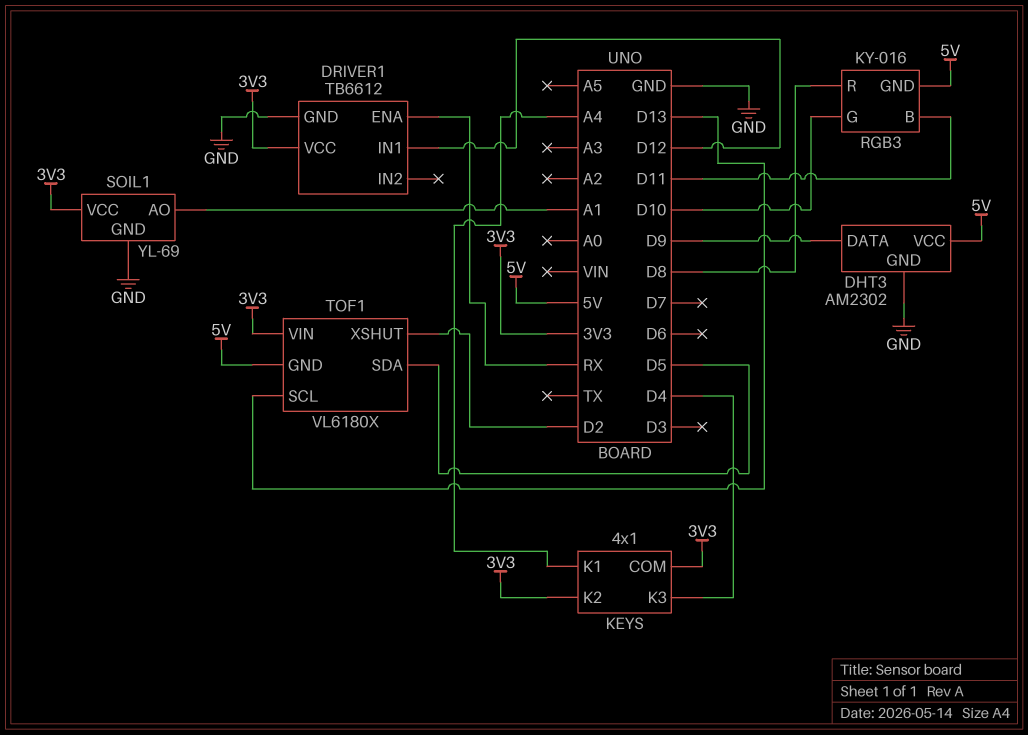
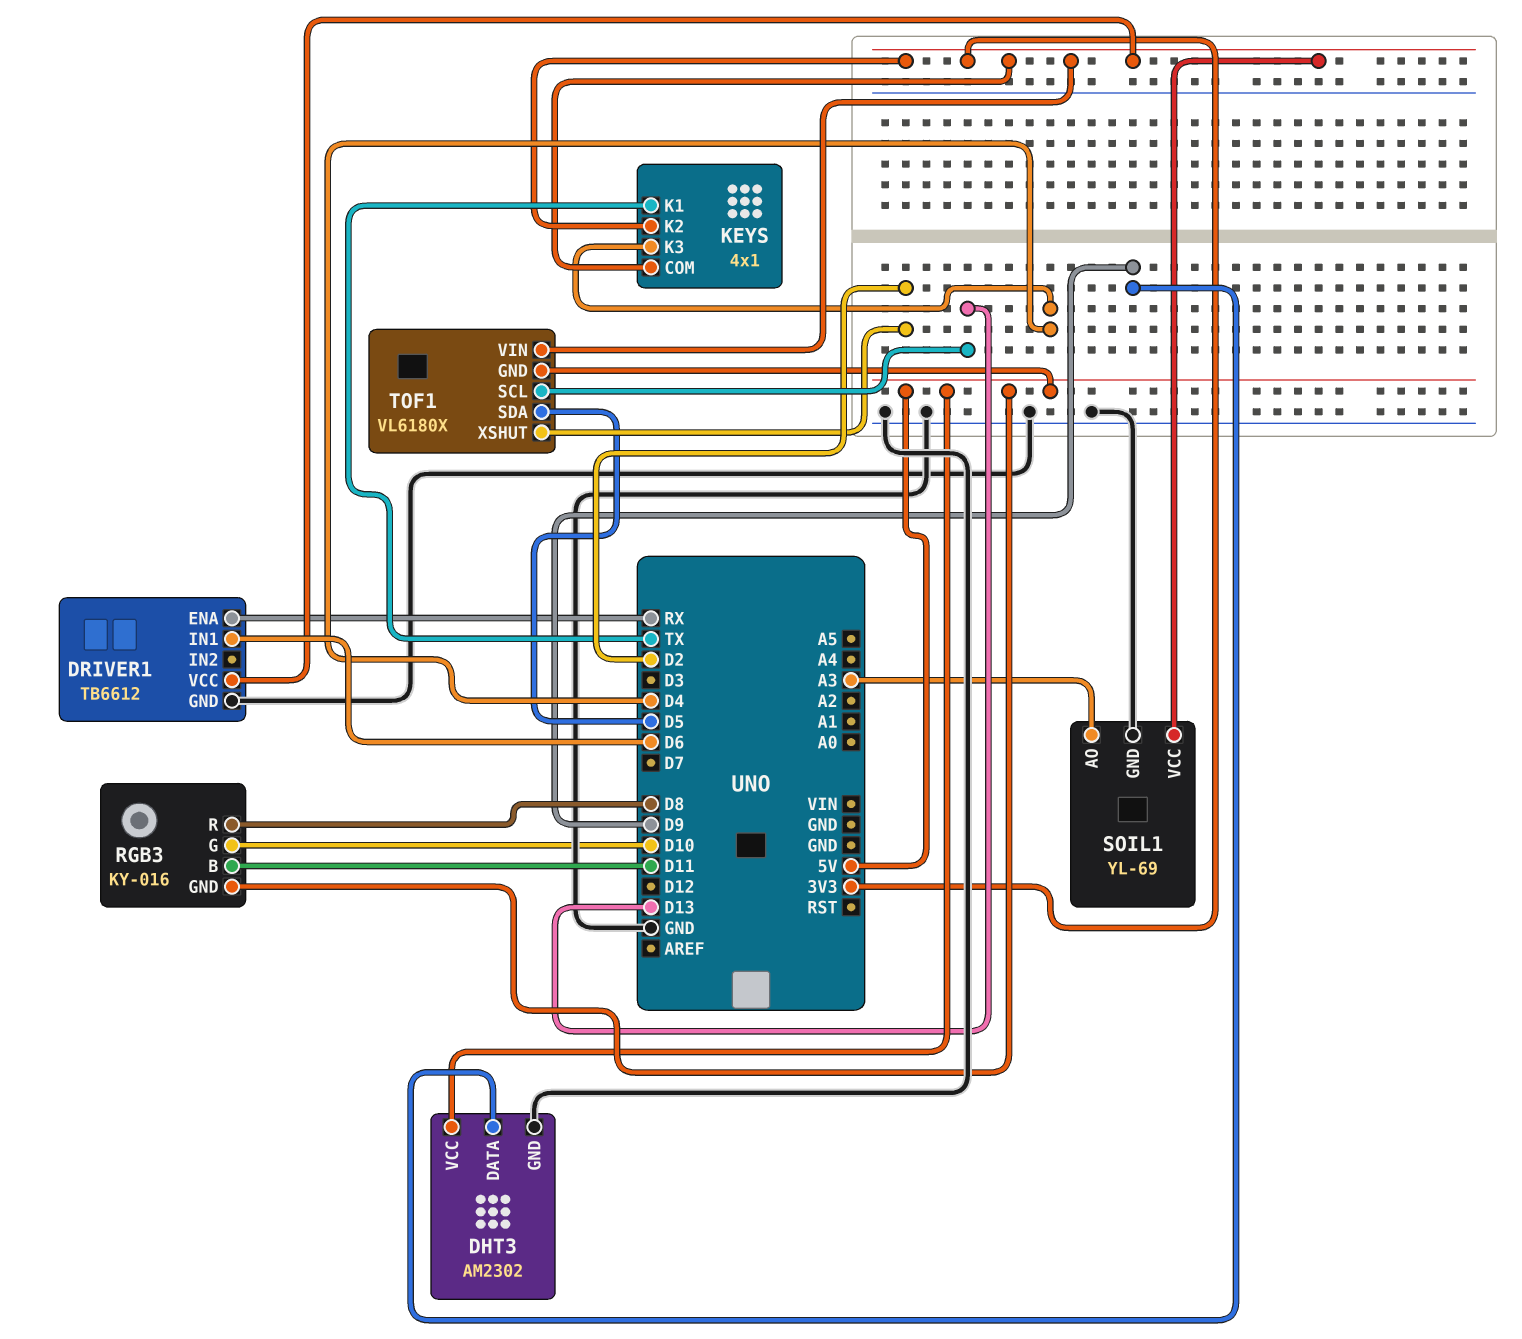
DRIVER1 pin IN1: D12 -> D6
KEYS pin K1: A4 -> TX
SOIL1 pin AO: A1 -> A3

